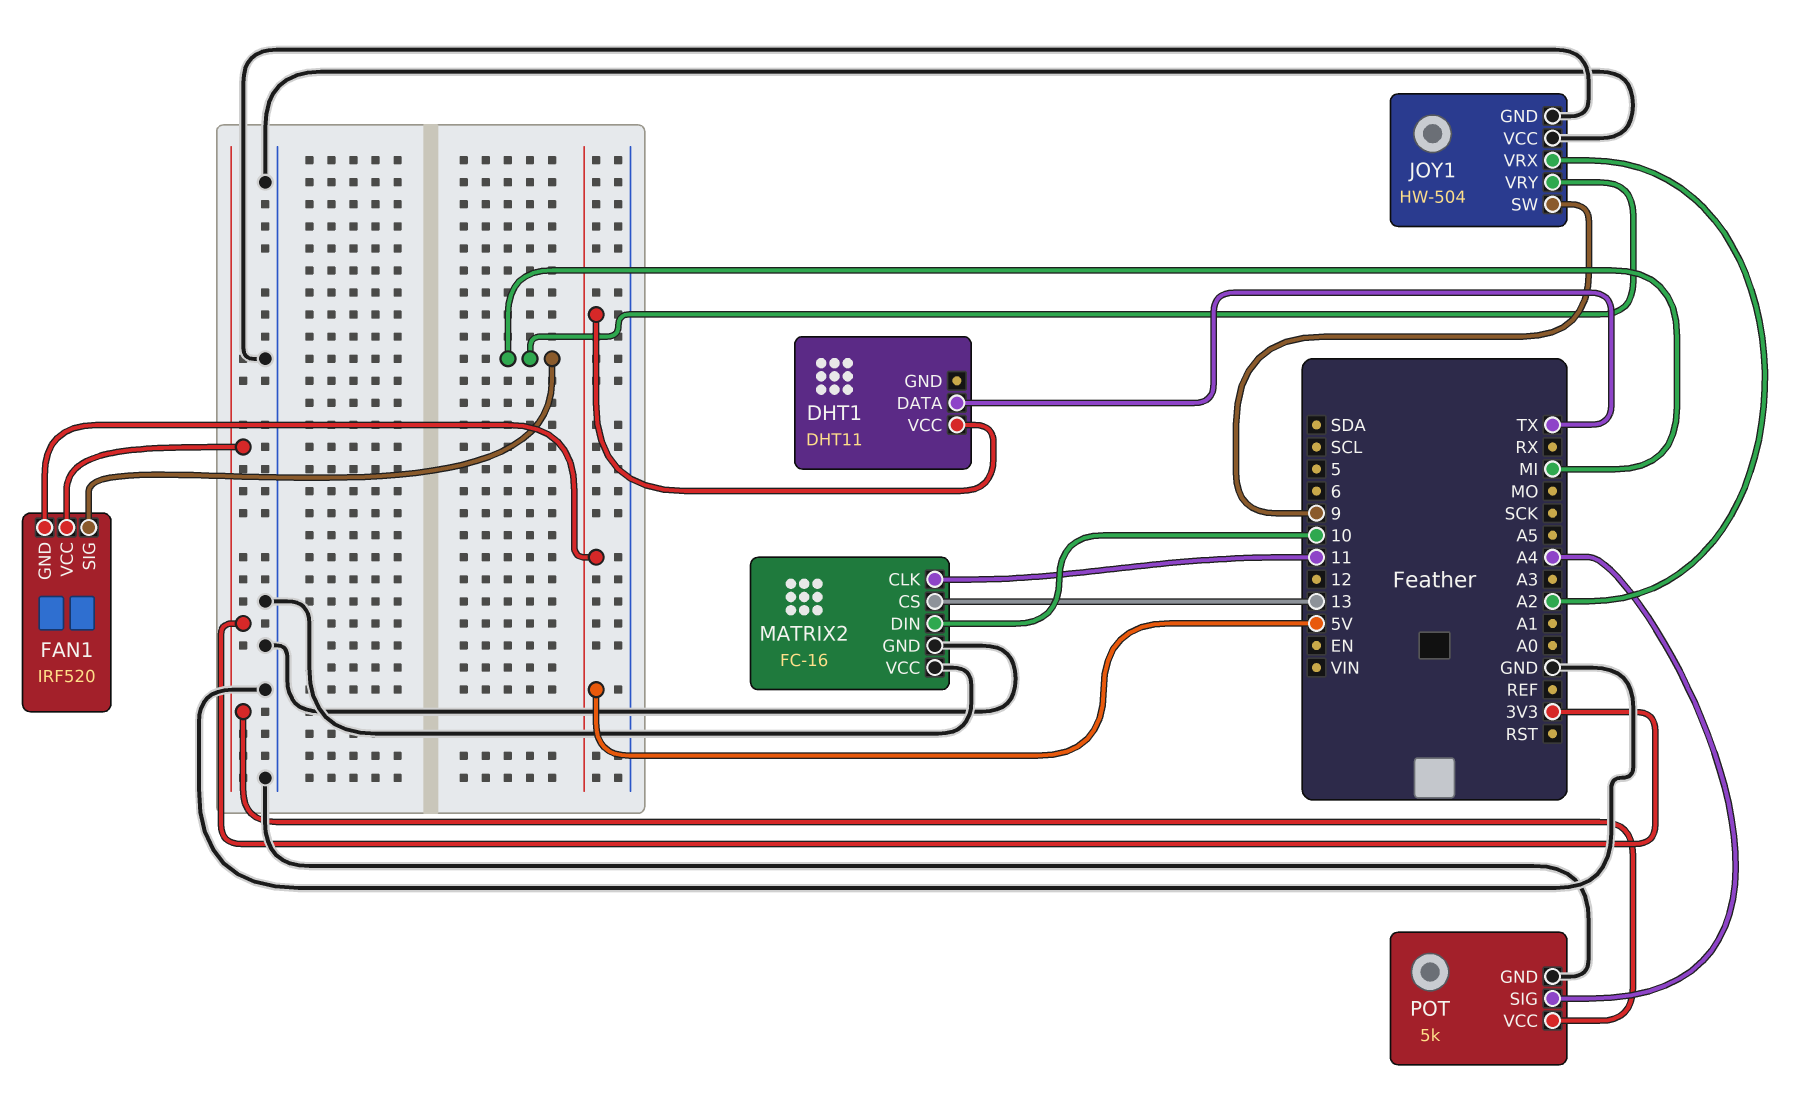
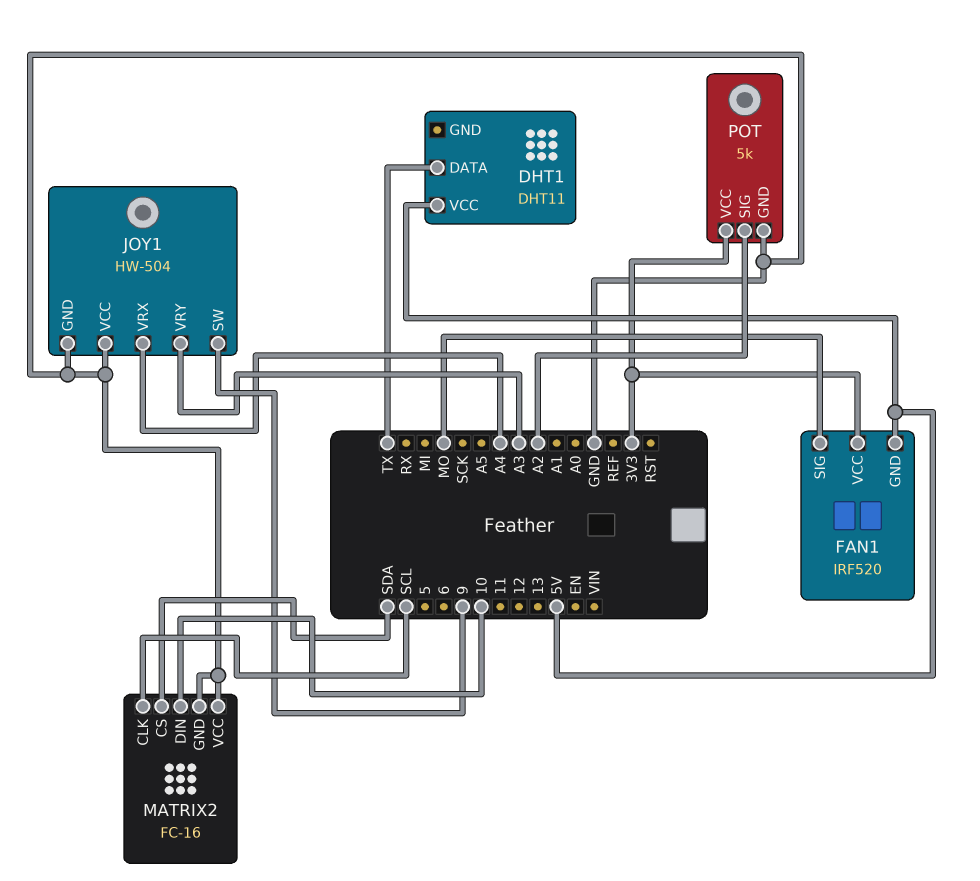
FAN1 pin SIG: MI -> MO
JOY1 pin VRX: A2 -> A4
JOY1 pin VRY: MI -> A3
MATRIX2 pin CLK: 11 -> SCL
MATRIX2 pin CS: 13 -> SDA
POT pin SIG: A4 -> A2

